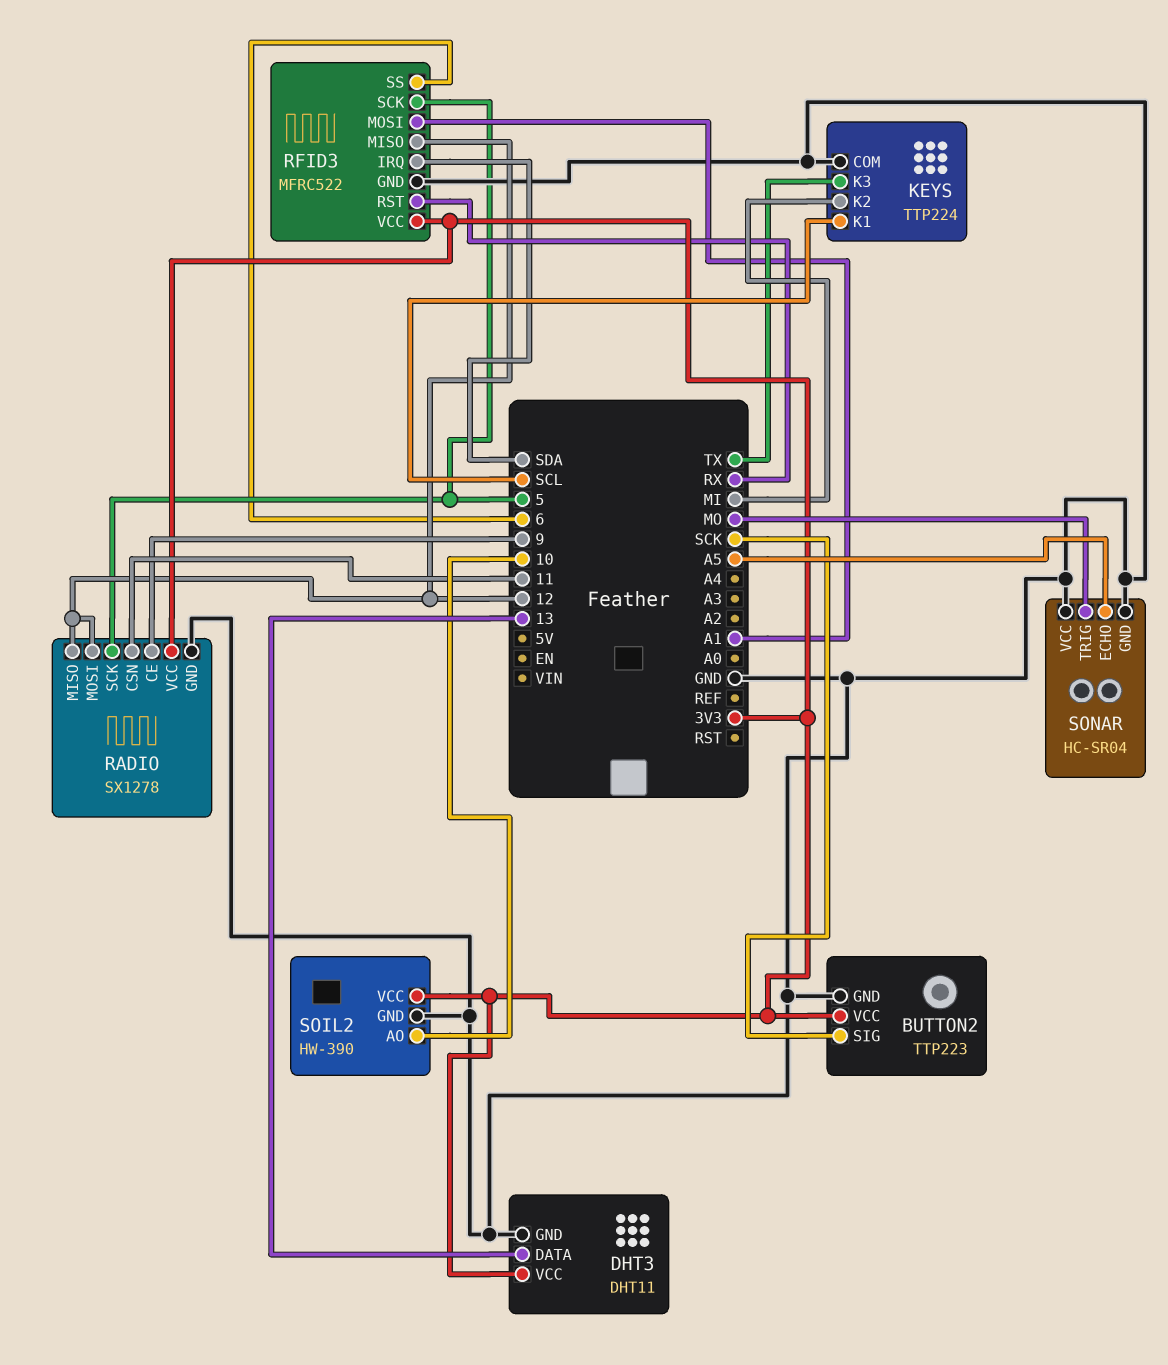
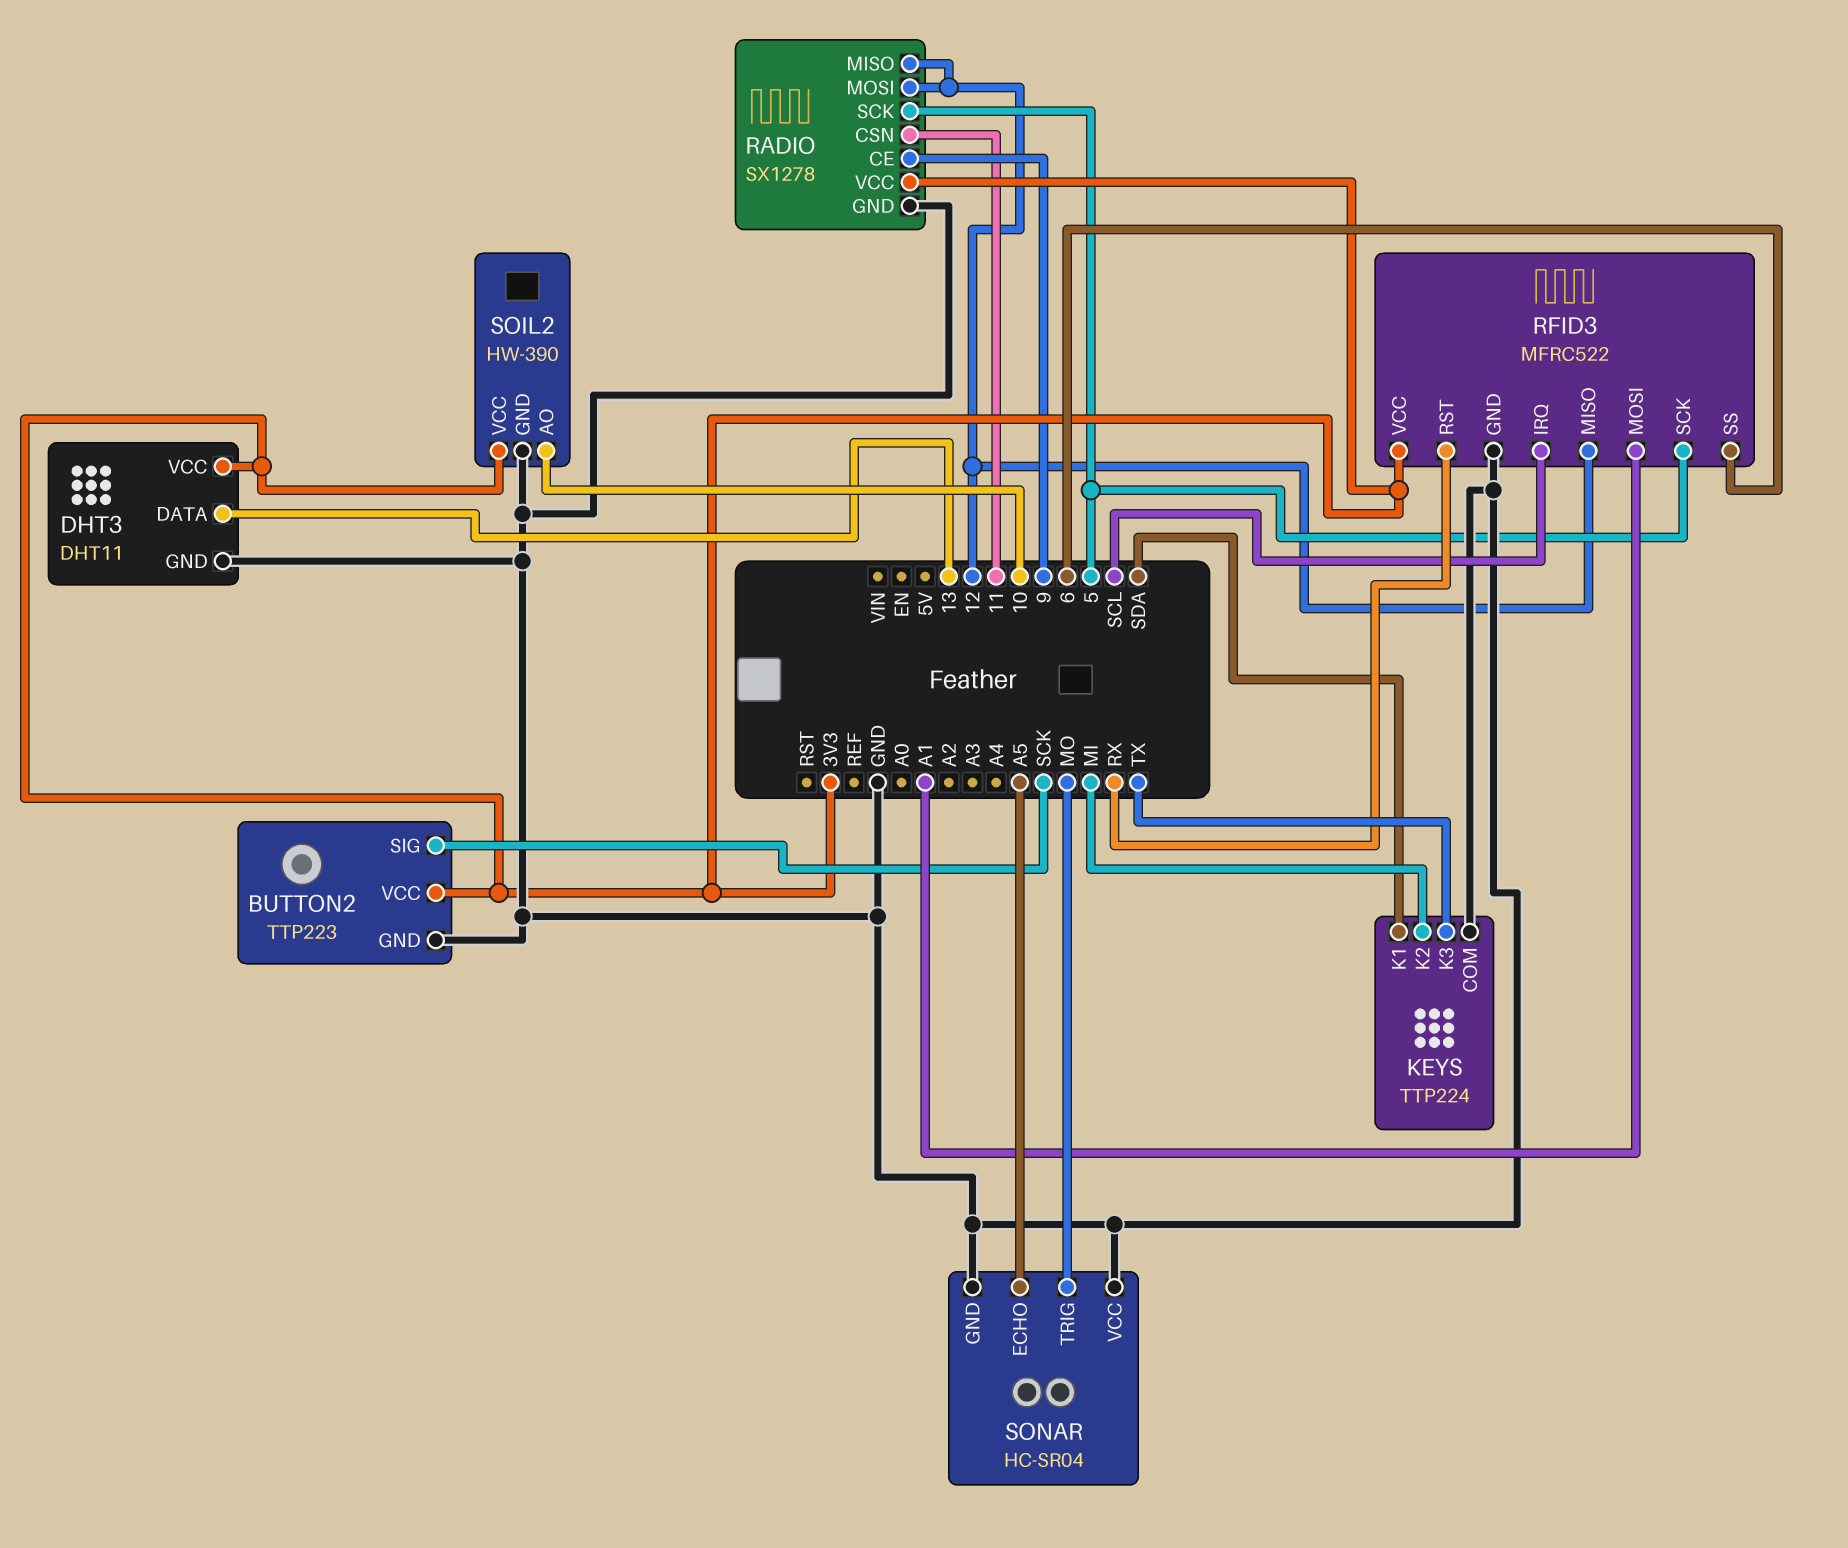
KEYS pin K1: SCL -> SDA
RFID3 pin IRQ: SDA -> SCL

